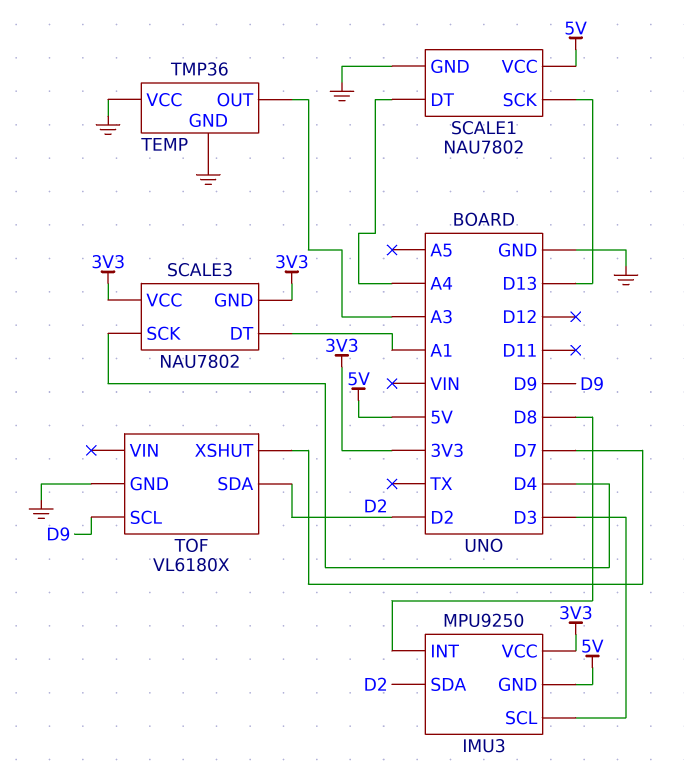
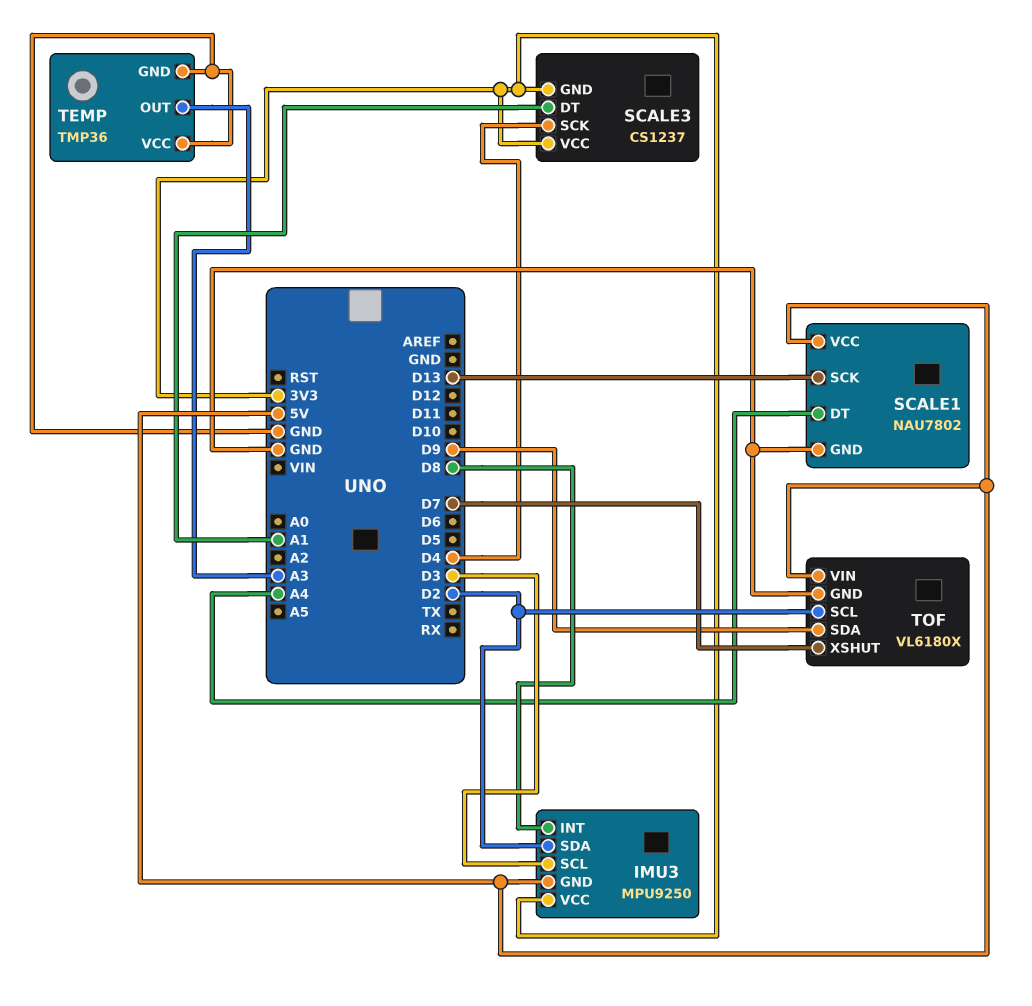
SCALE3: NAU7802 -> CS1237
TOF pin SCL: D9 -> D2
TOF pin SDA: D2 -> D9
TOF pin VIN: none -> 5V

